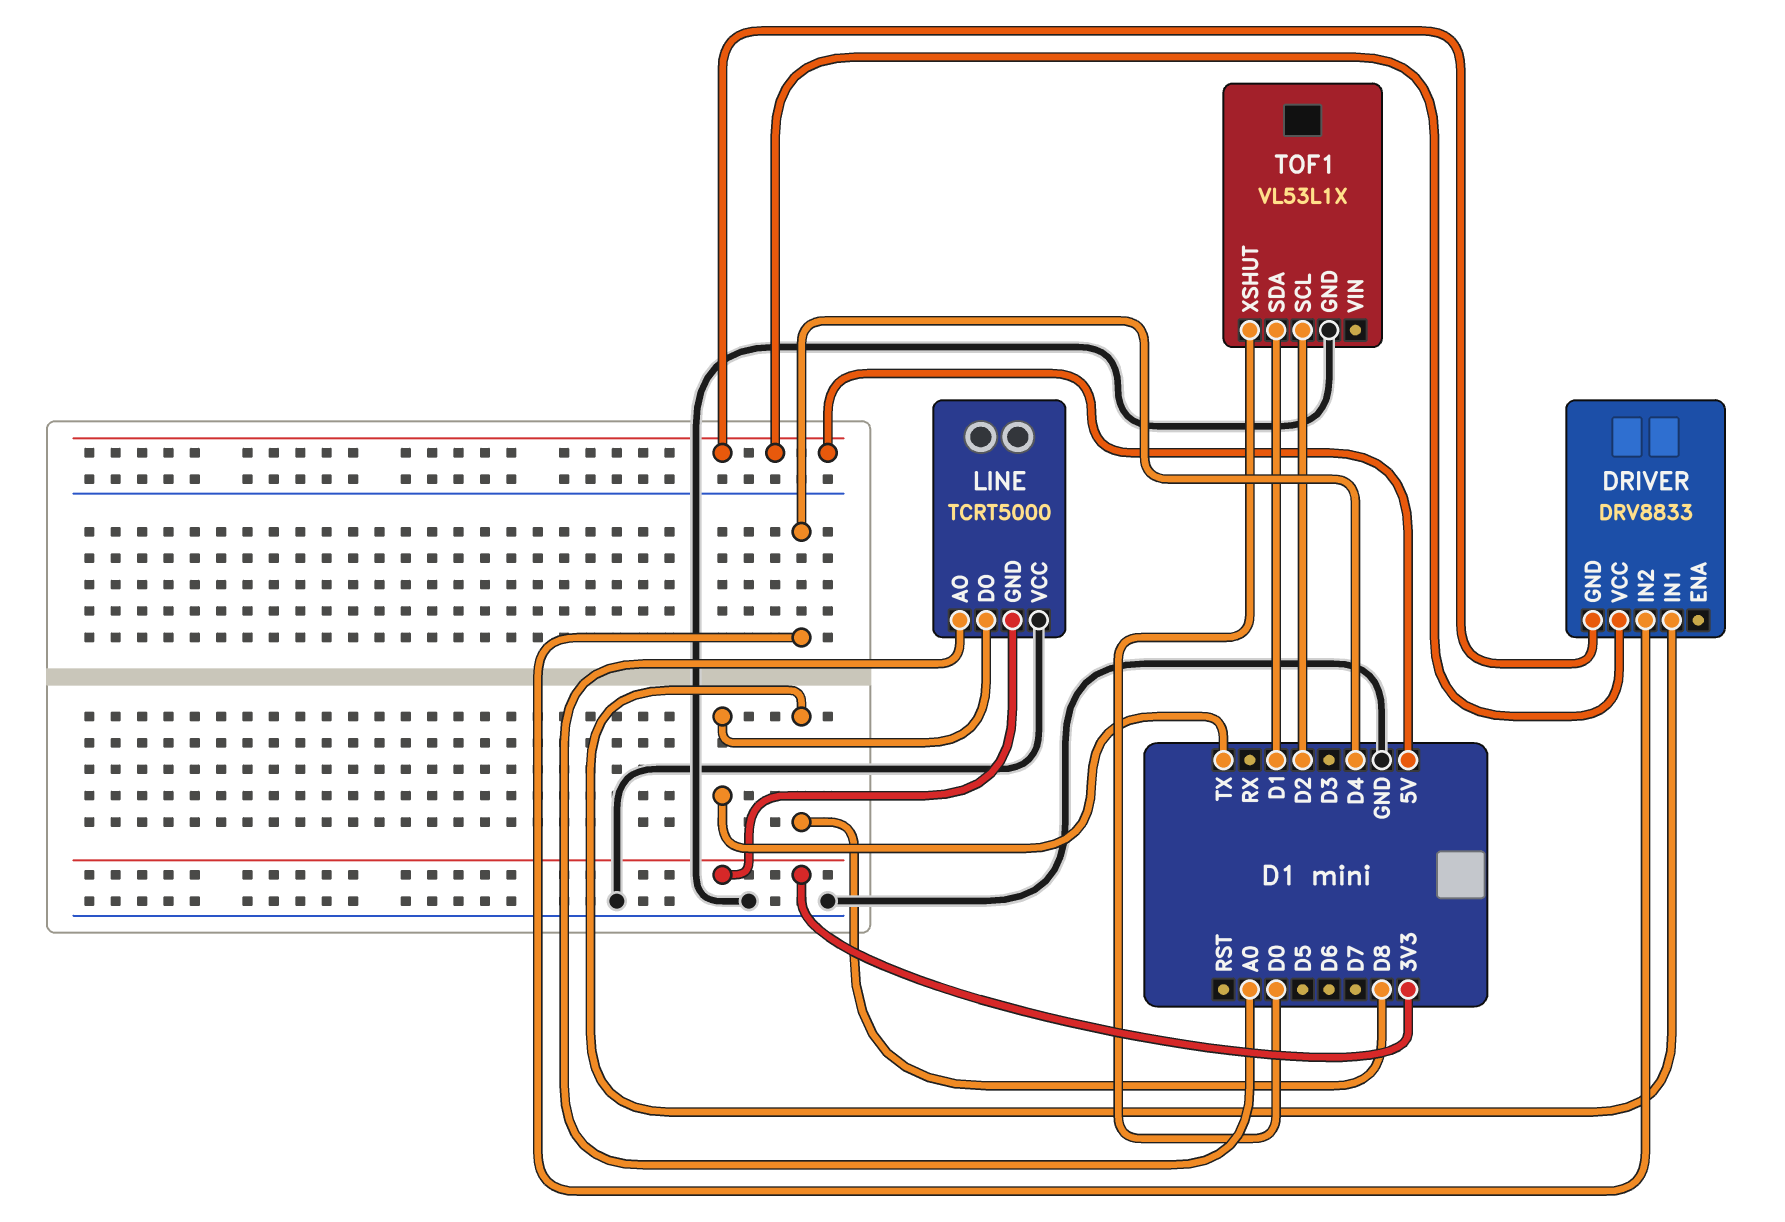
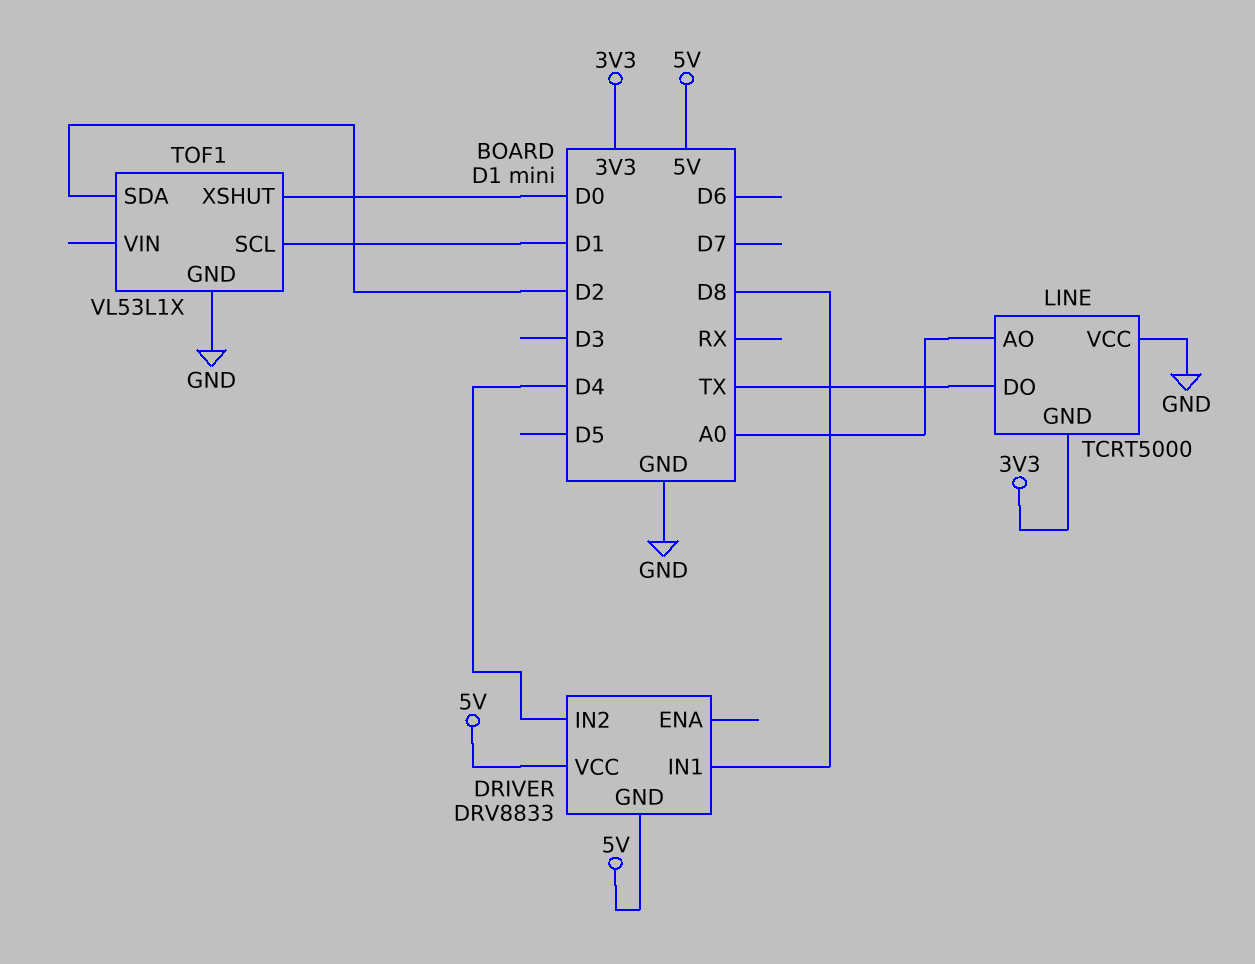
TOF1 pin SCL: D2 -> D1
TOF1 pin SDA: D1 -> D2

